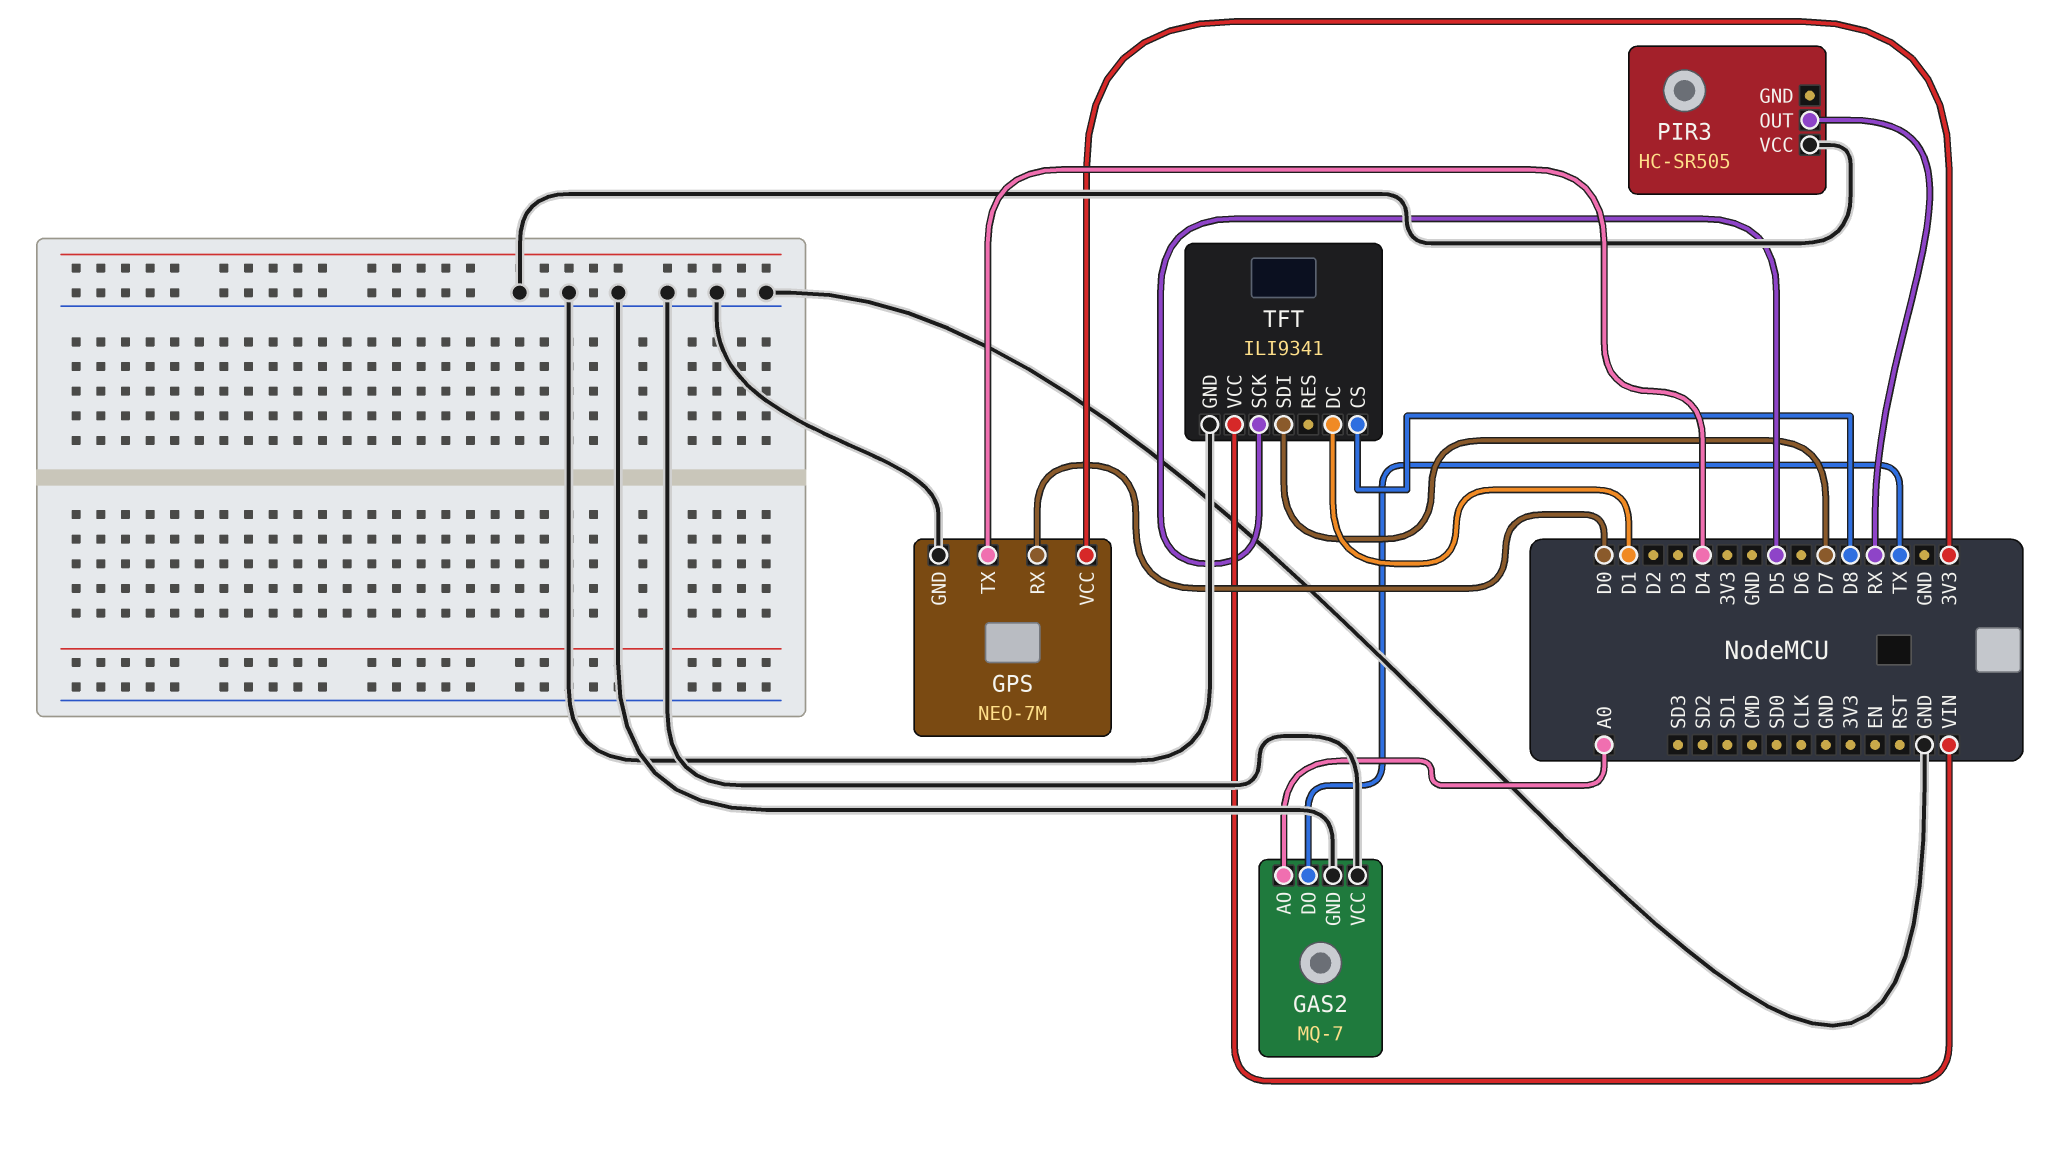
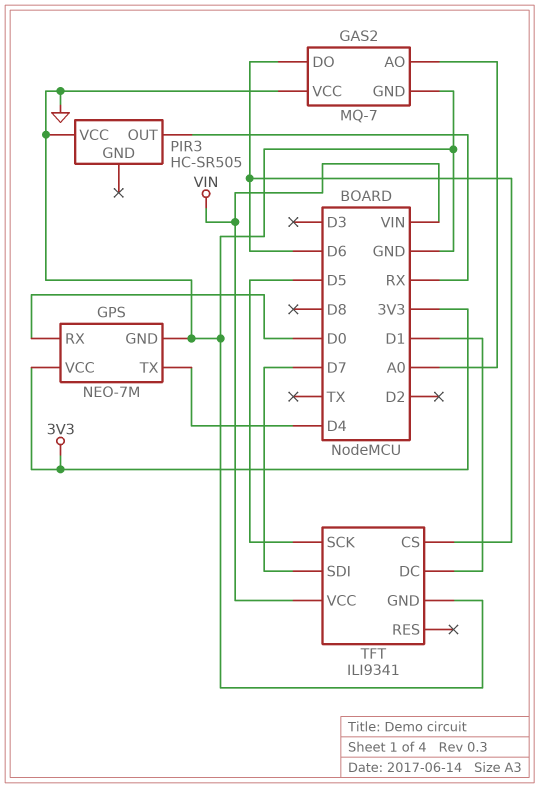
GAS2 pin DO: TX -> D6
TFT pin CS: D8 -> D6

